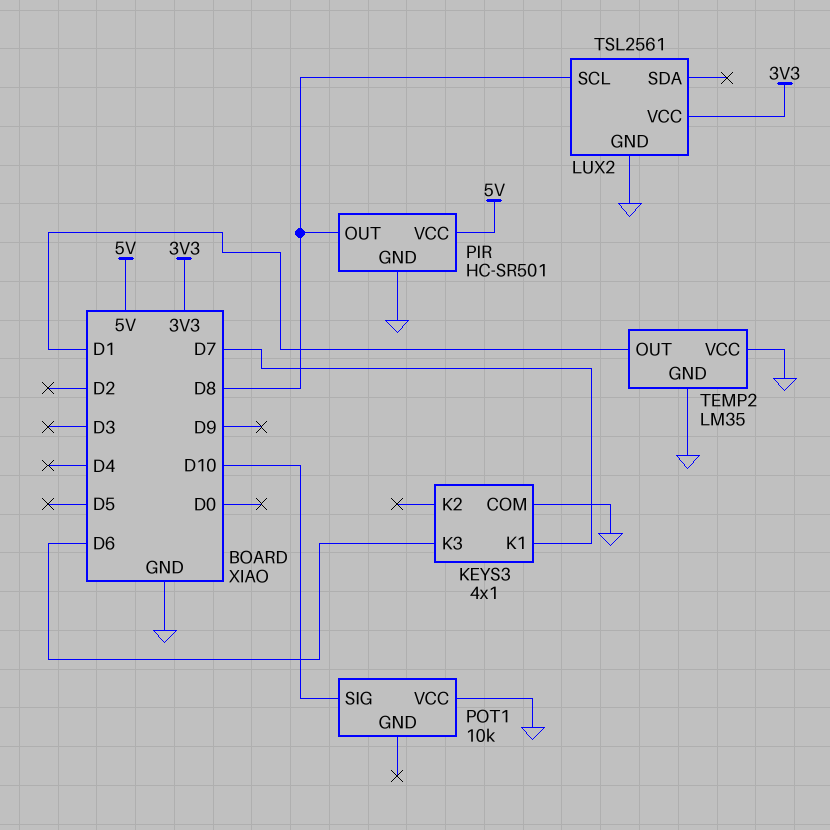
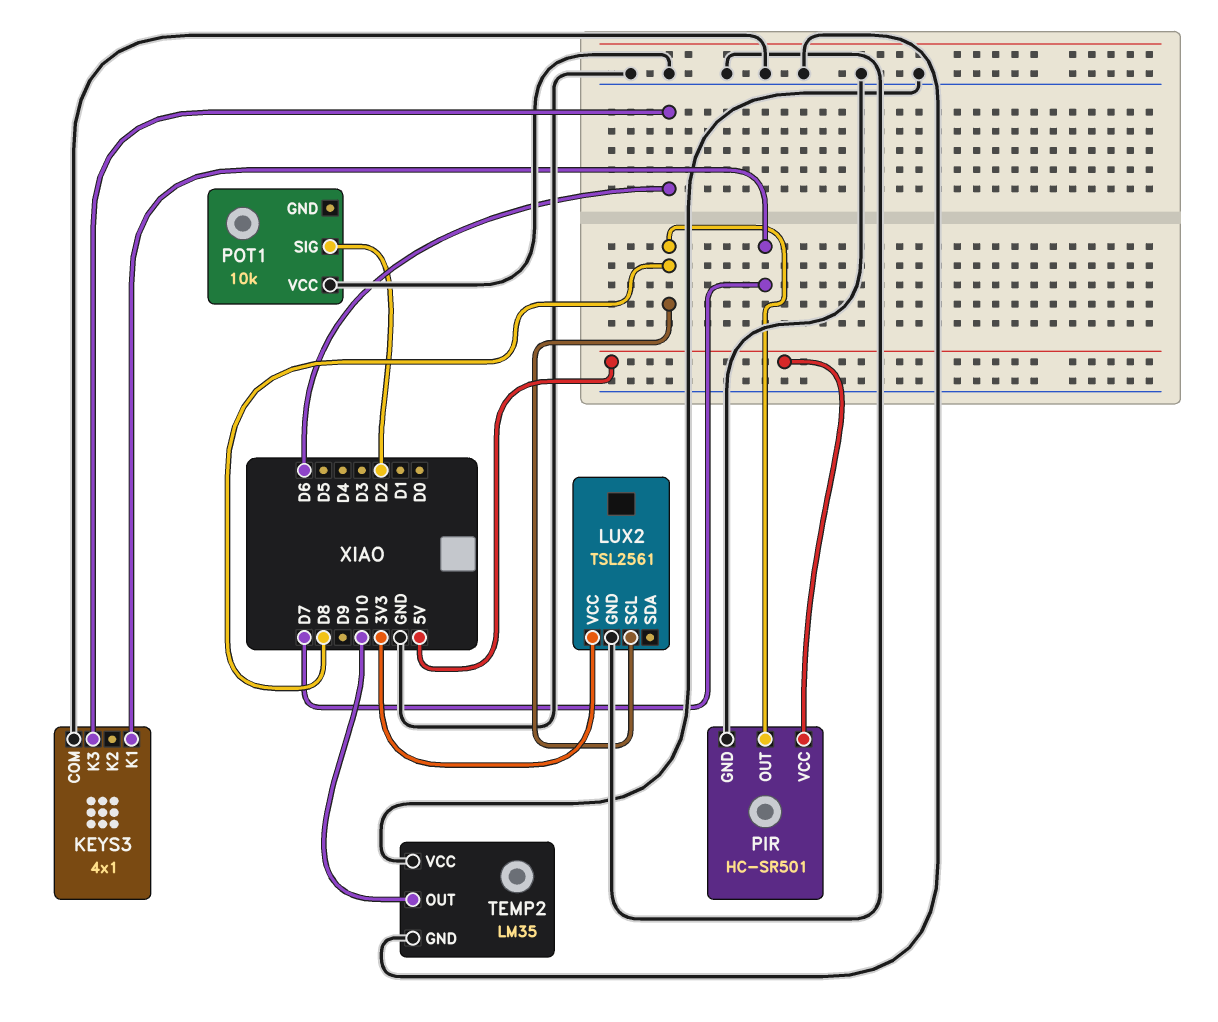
POT1 pin SIG: D10 -> D2
TEMP2 pin OUT: D1 -> D10

